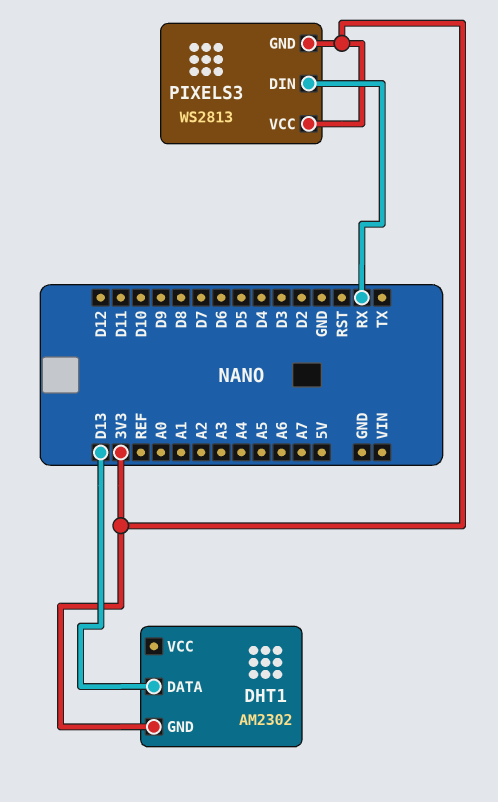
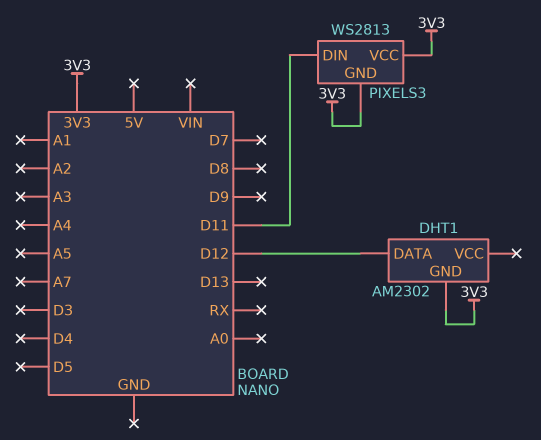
DHT1 pin DATA: D13 -> D12
PIXELS3 pin DIN: RX -> D11

